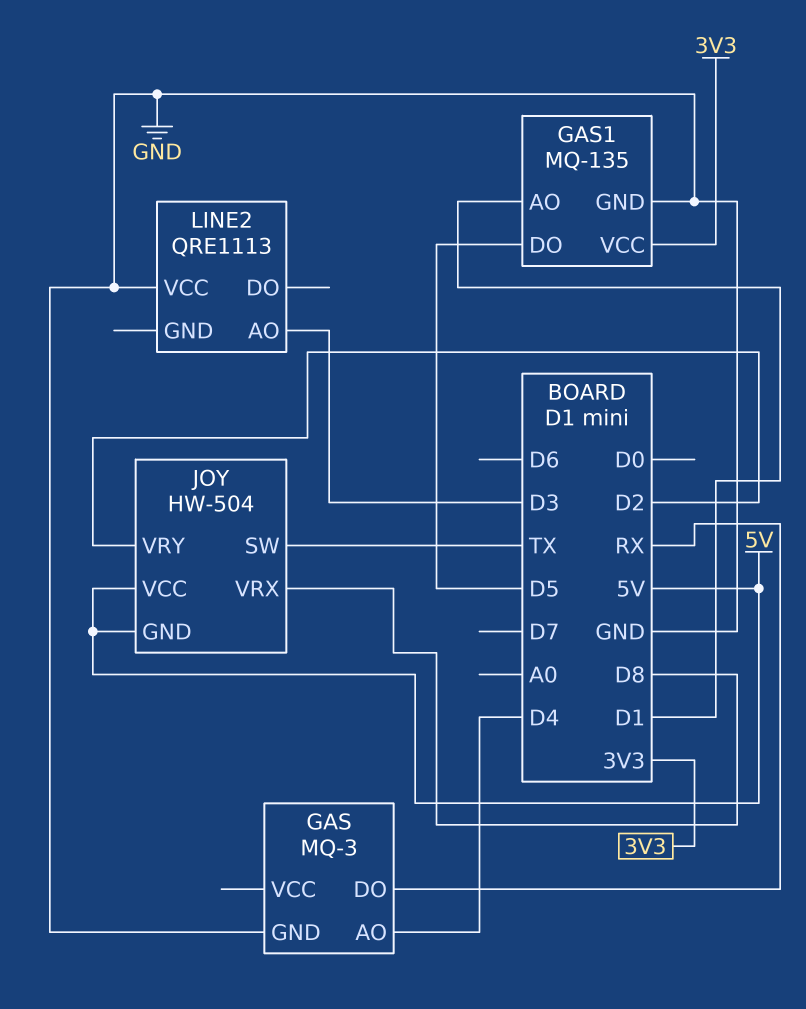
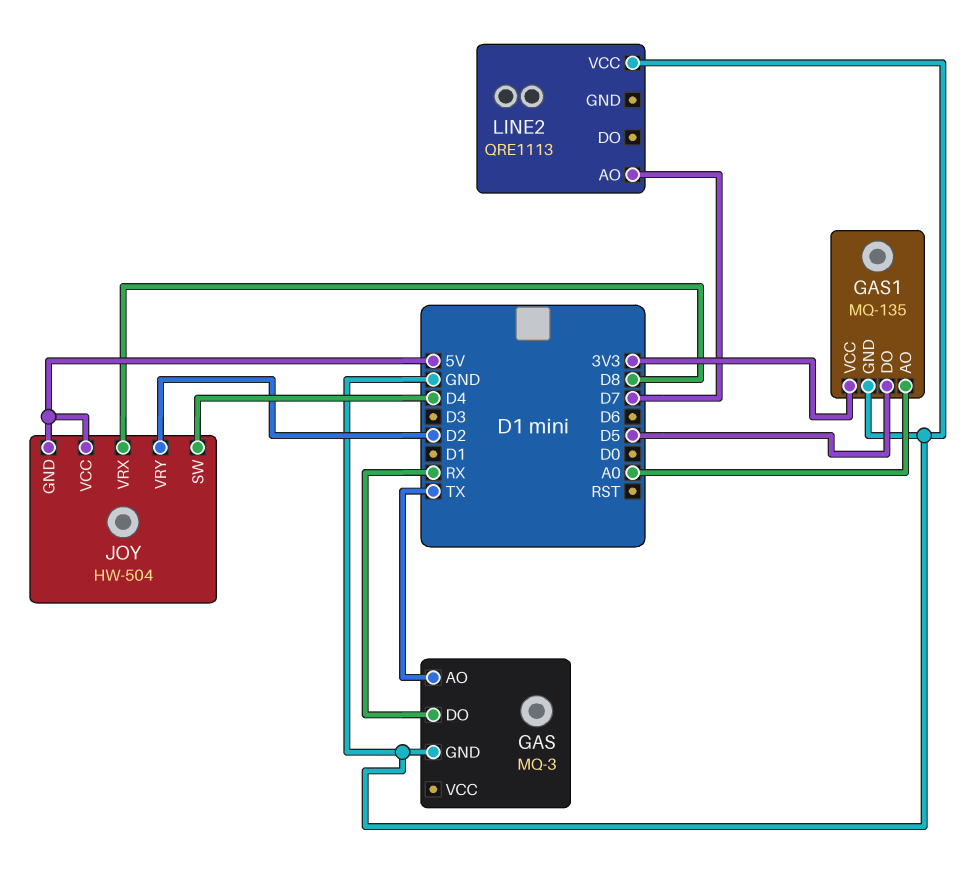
GAS pin AO: D4 -> TX
GAS1 pin AO: D1 -> A0
JOY pin SW: TX -> D4
LINE2 pin AO: D3 -> D7

